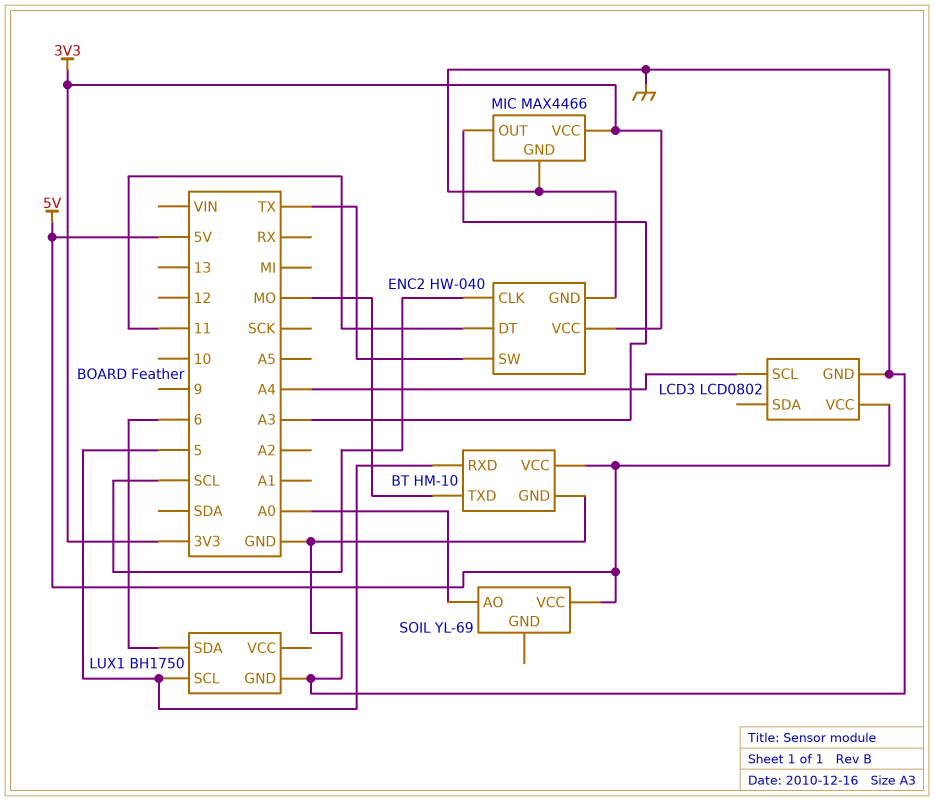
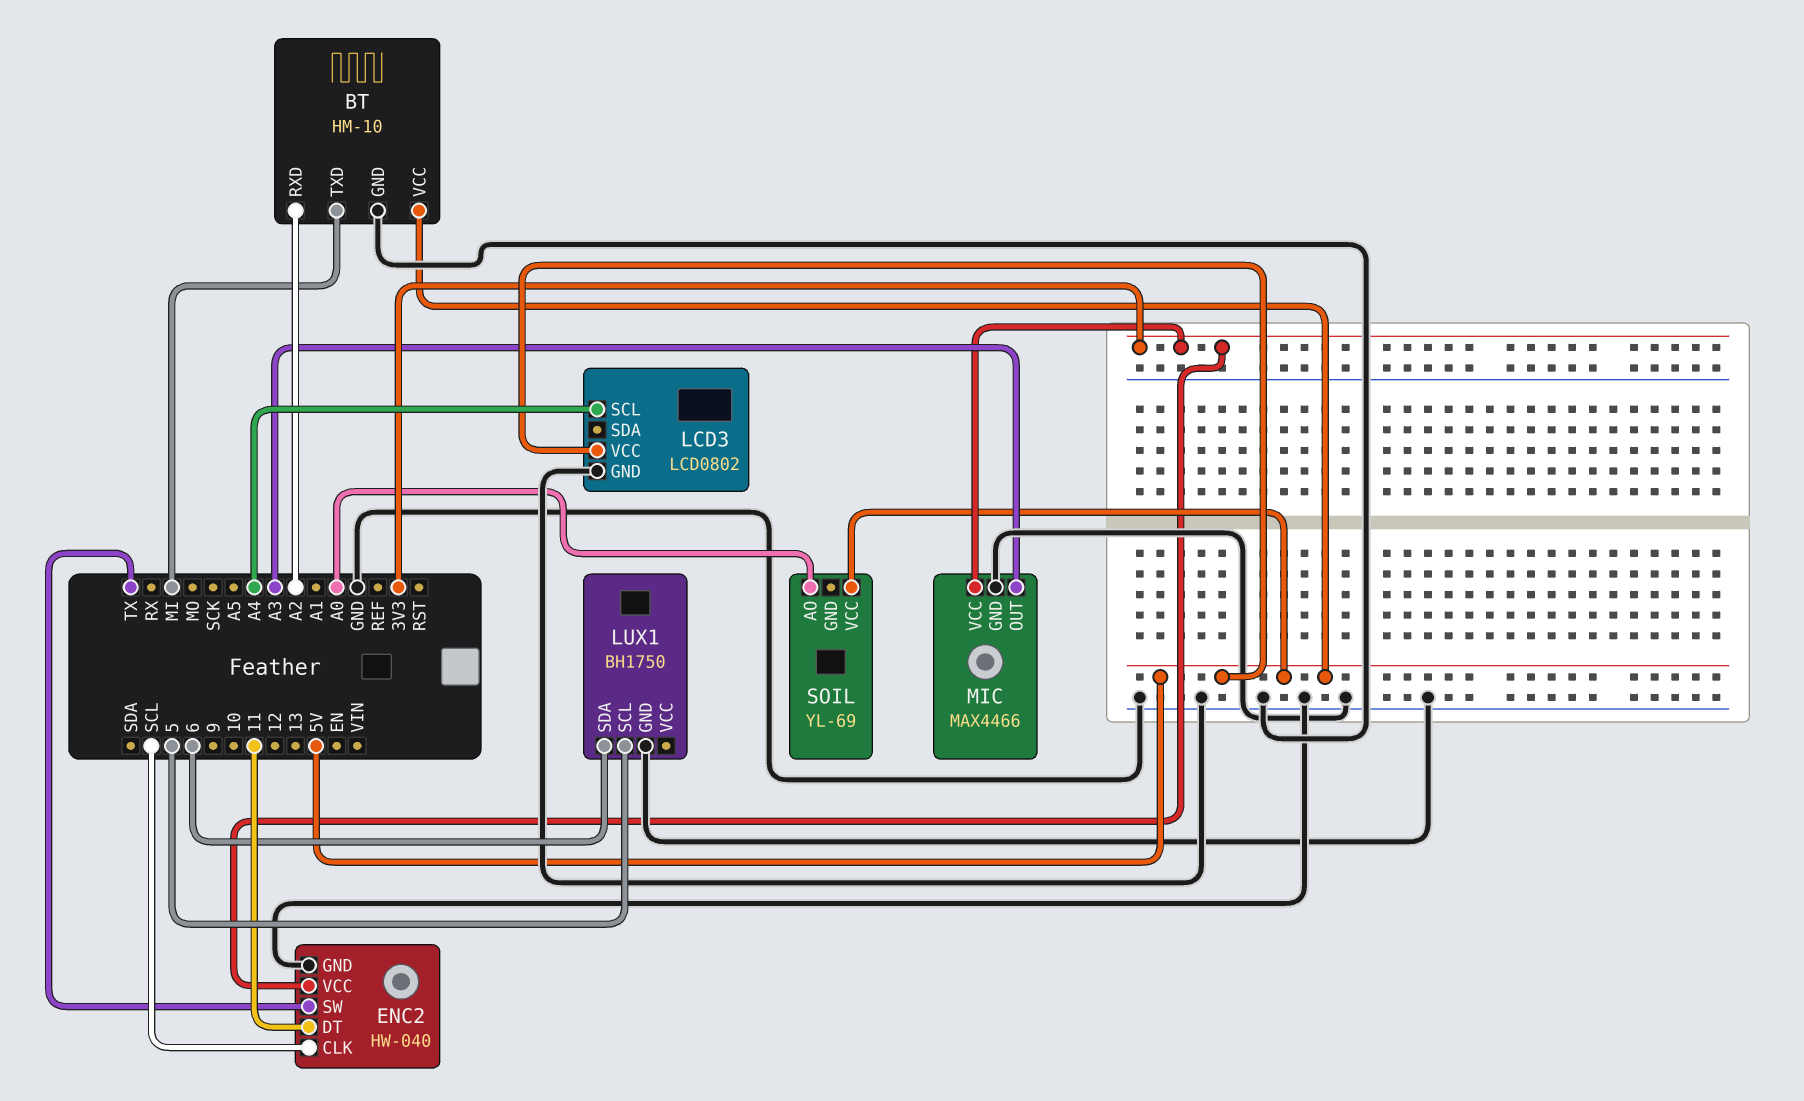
BT pin RXD: 5 -> A2
BT pin TXD: MO -> MI

